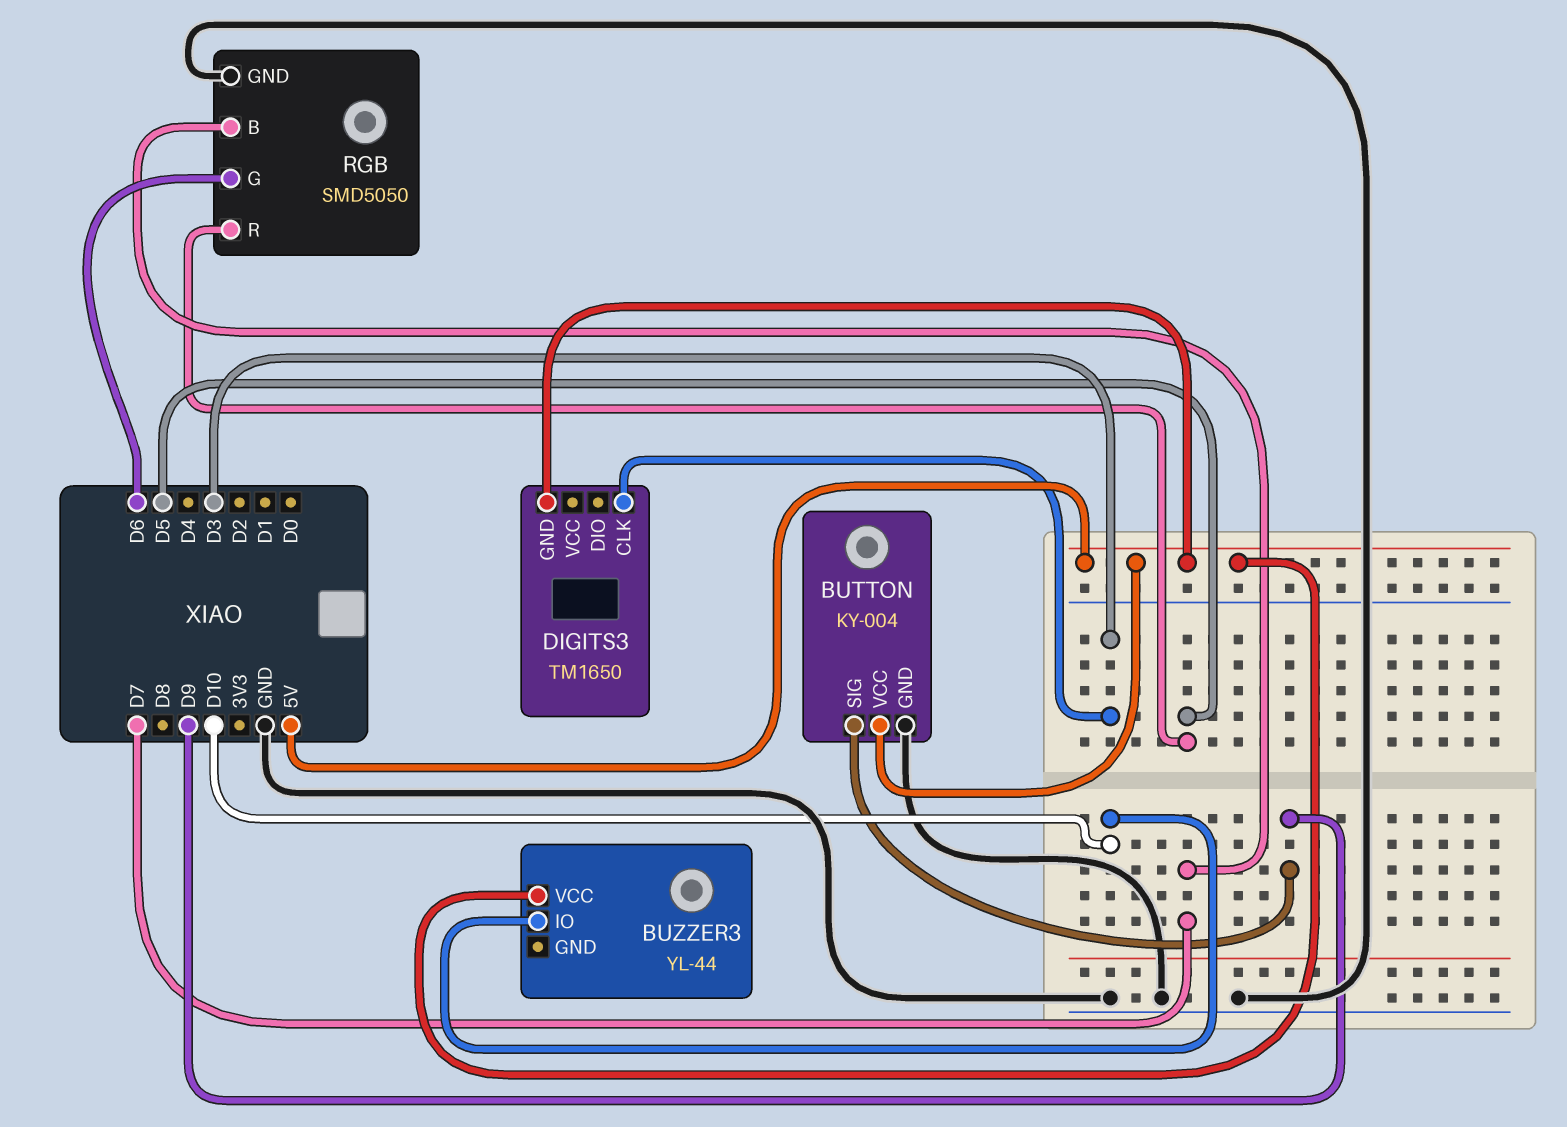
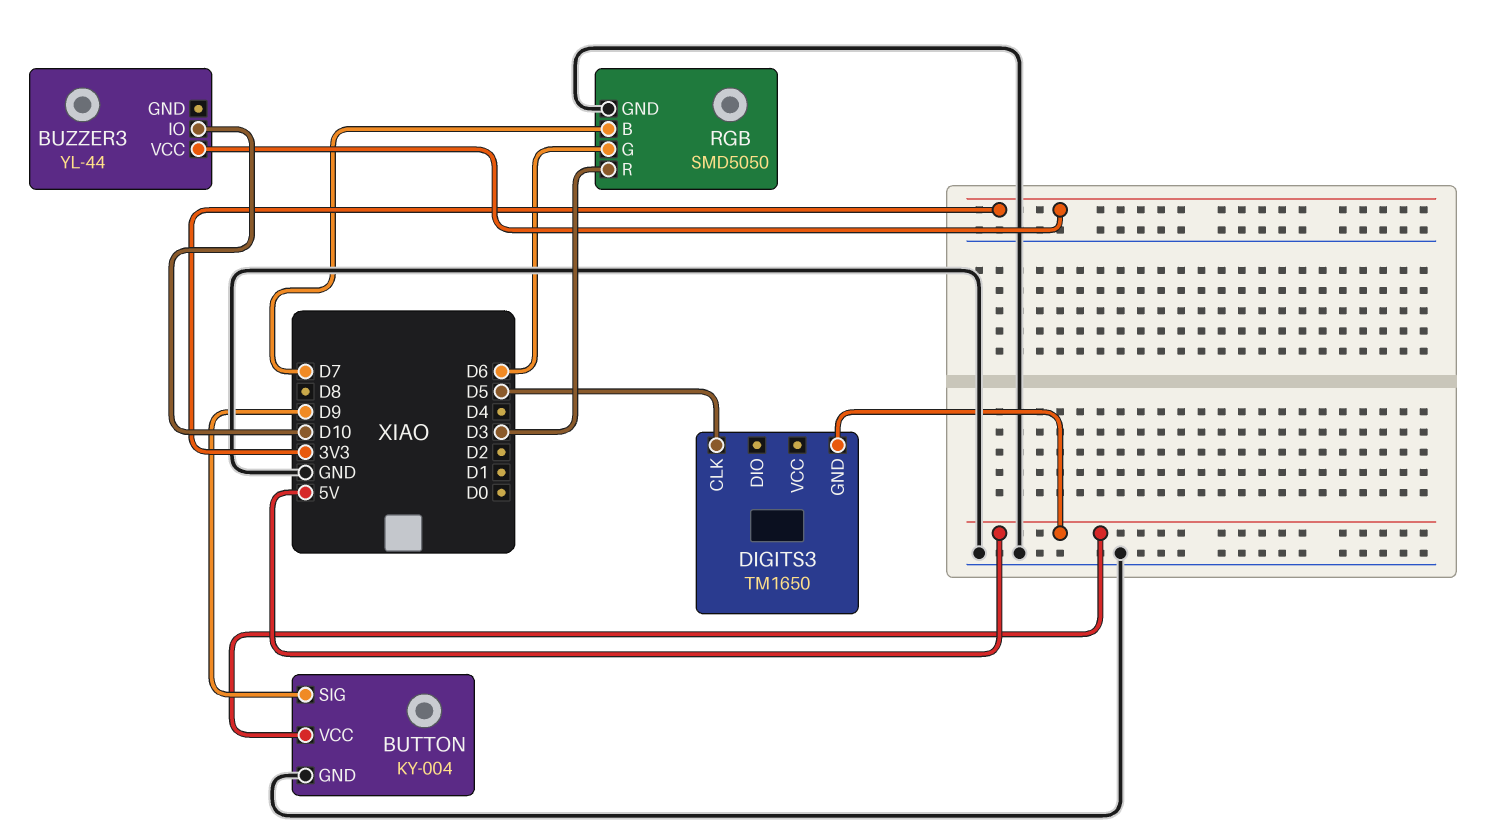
BUZZER3 pin VCC: 5V -> 3V3
DIGITS3 pin CLK: D3 -> D5
RGB pin R: D5 -> D3

